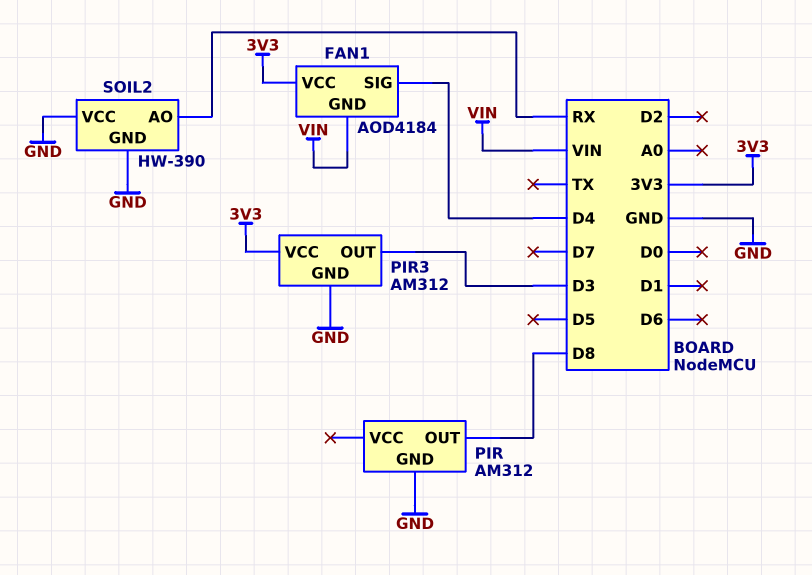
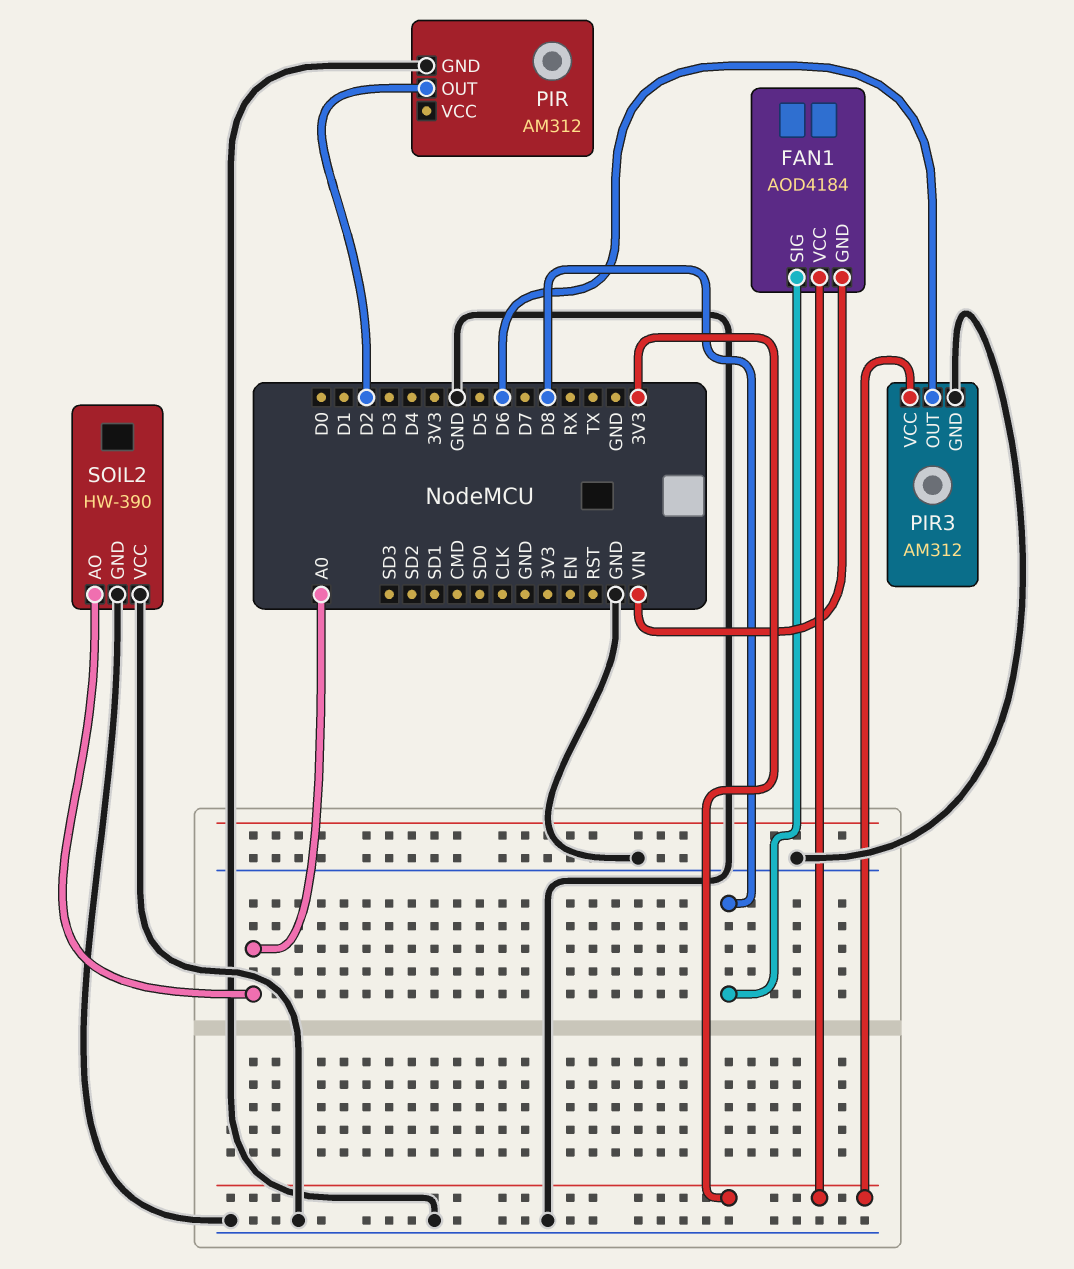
FAN1 pin SIG: D4 -> D8
PIR pin OUT: D8 -> D2
PIR3 pin OUT: D3 -> D6
SOIL2 pin AO: RX -> A0

